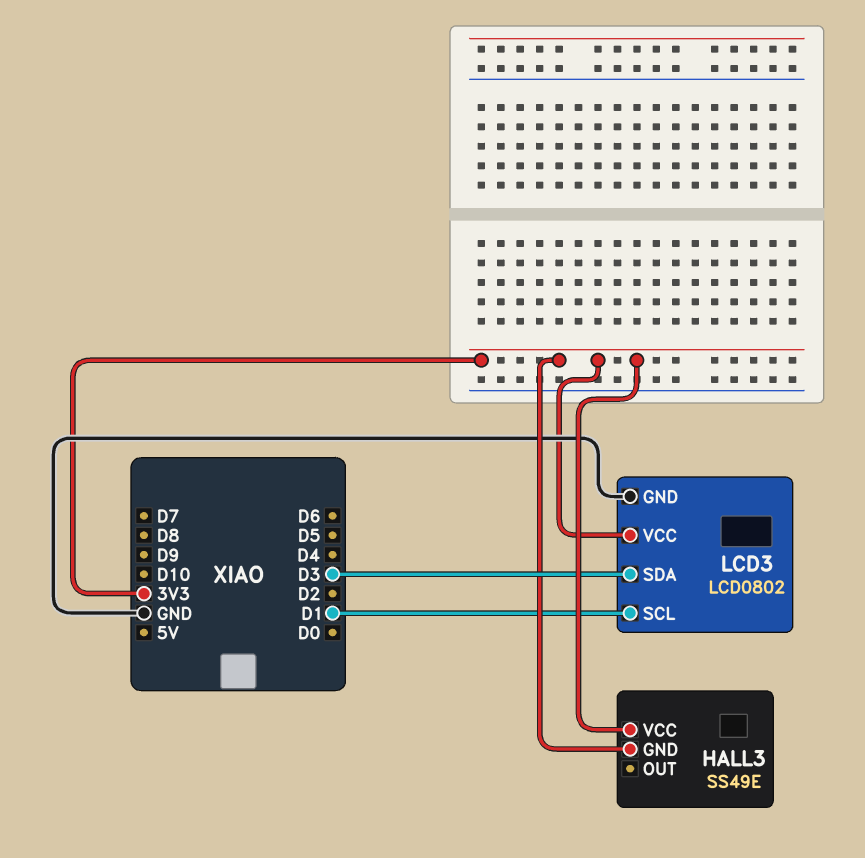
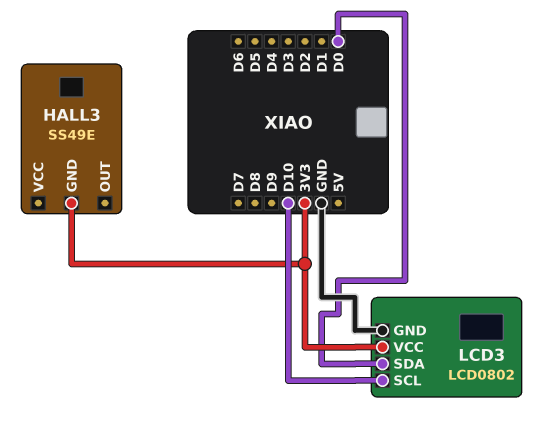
HALL3 pin VCC: 3V3 -> none
LCD3 pin SCL: D1 -> D10
LCD3 pin SDA: D3 -> D0

